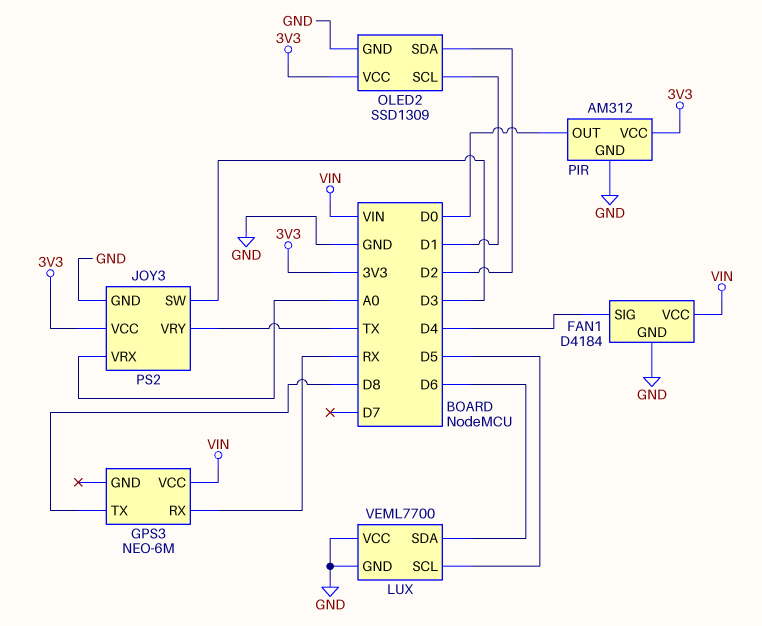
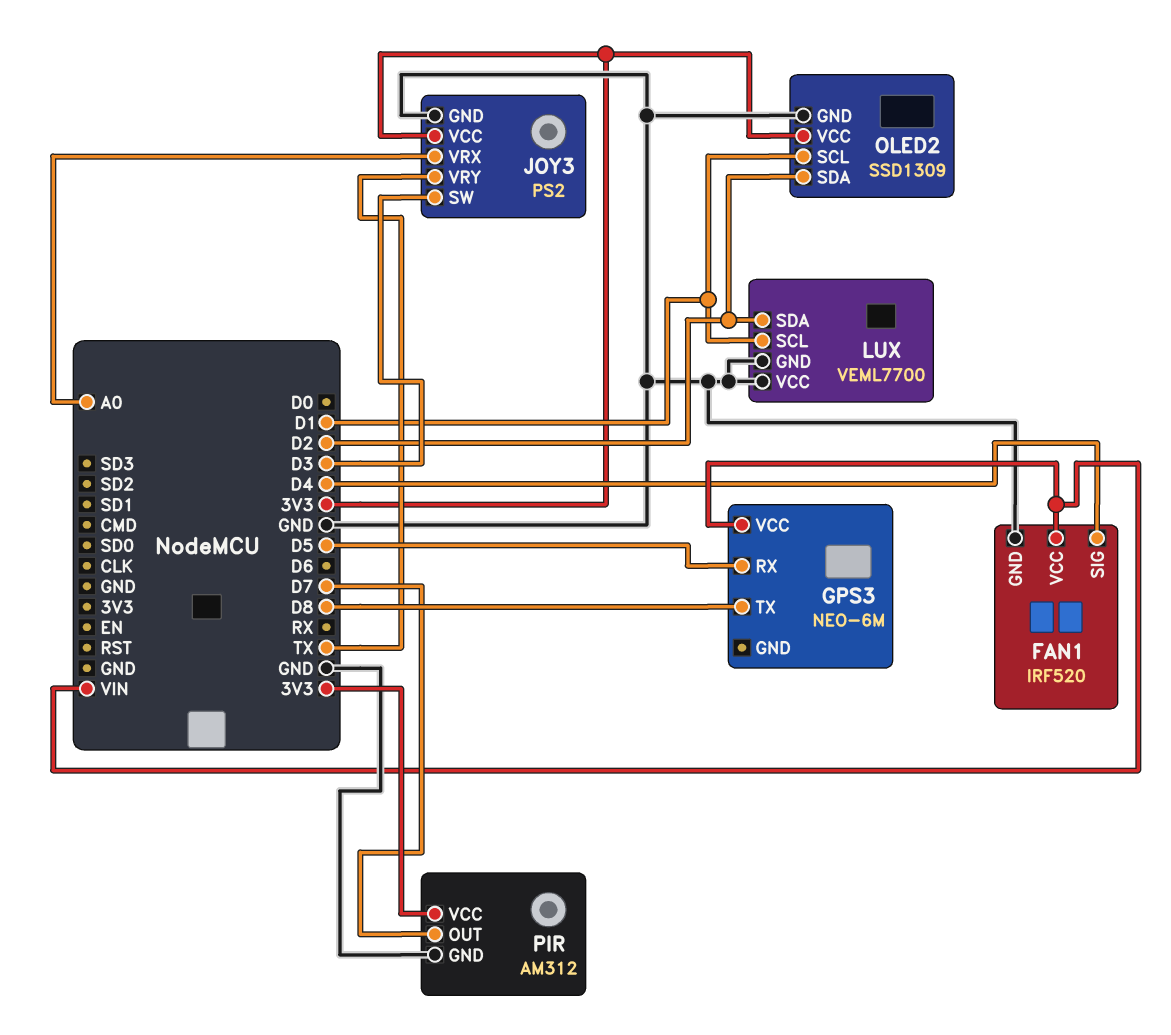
FAN1: D4184 -> IRF520
GPS3 pin RX: RX -> D5
LUX pin SCL: D5 -> D1
LUX pin SDA: D6 -> D2
PIR pin OUT: D0 -> D7

